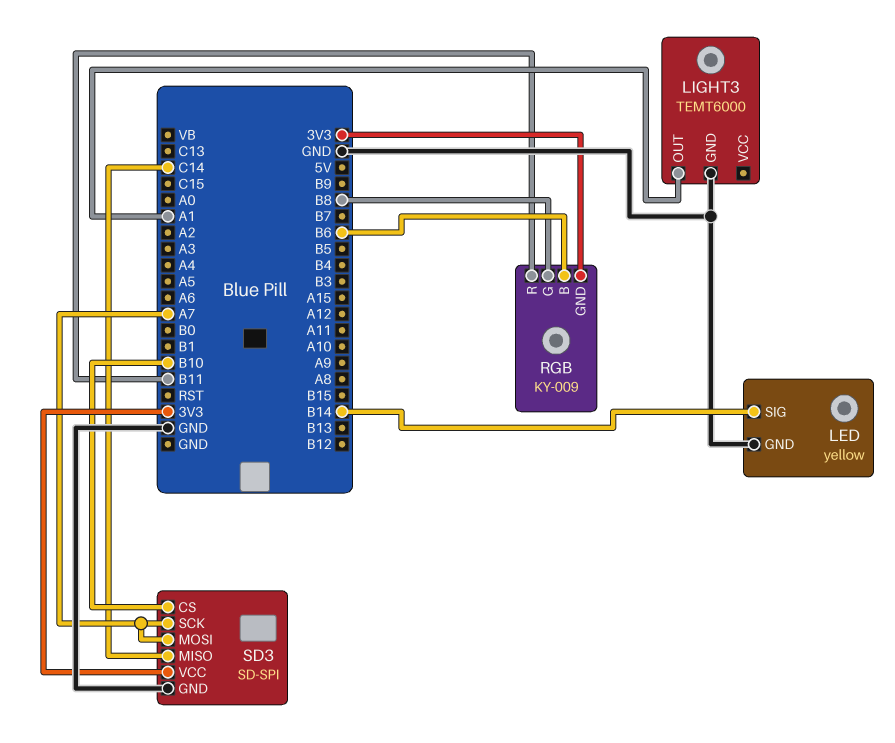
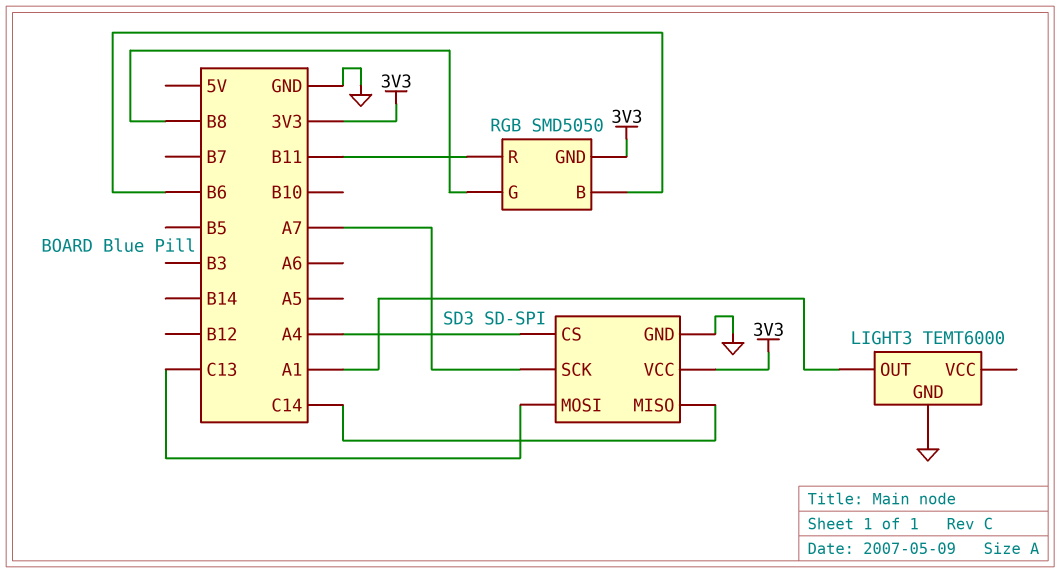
LED: yellow -> none
LED pin GND: GND -> none
LED pin SIG: B14 -> none
RGB: KY-009 -> SMD5050
SD3 pin CS: B10 -> A4
SD3 pin MOSI: A7 -> C13

